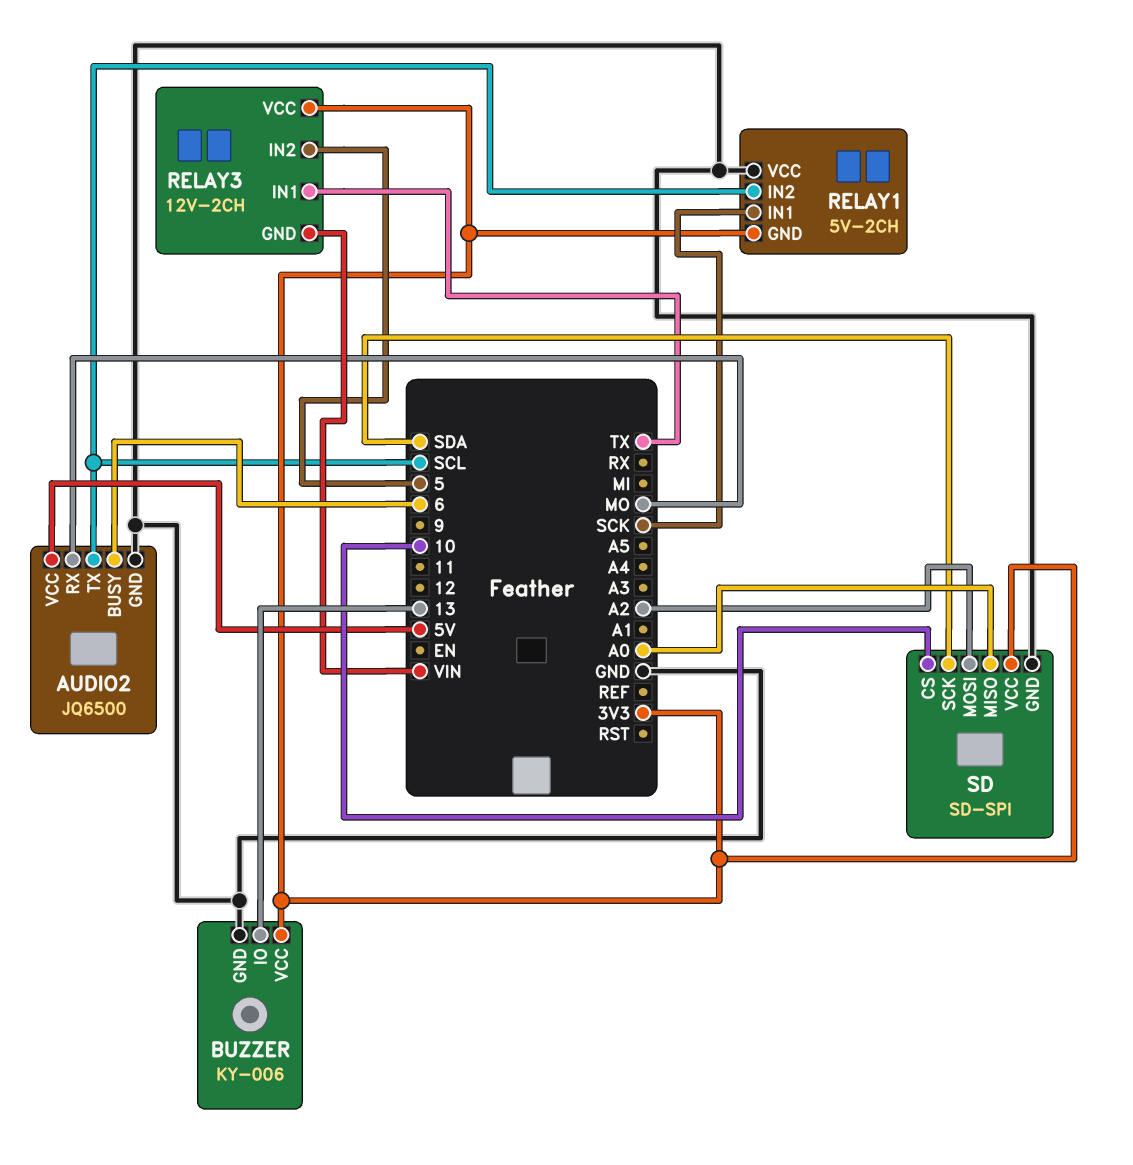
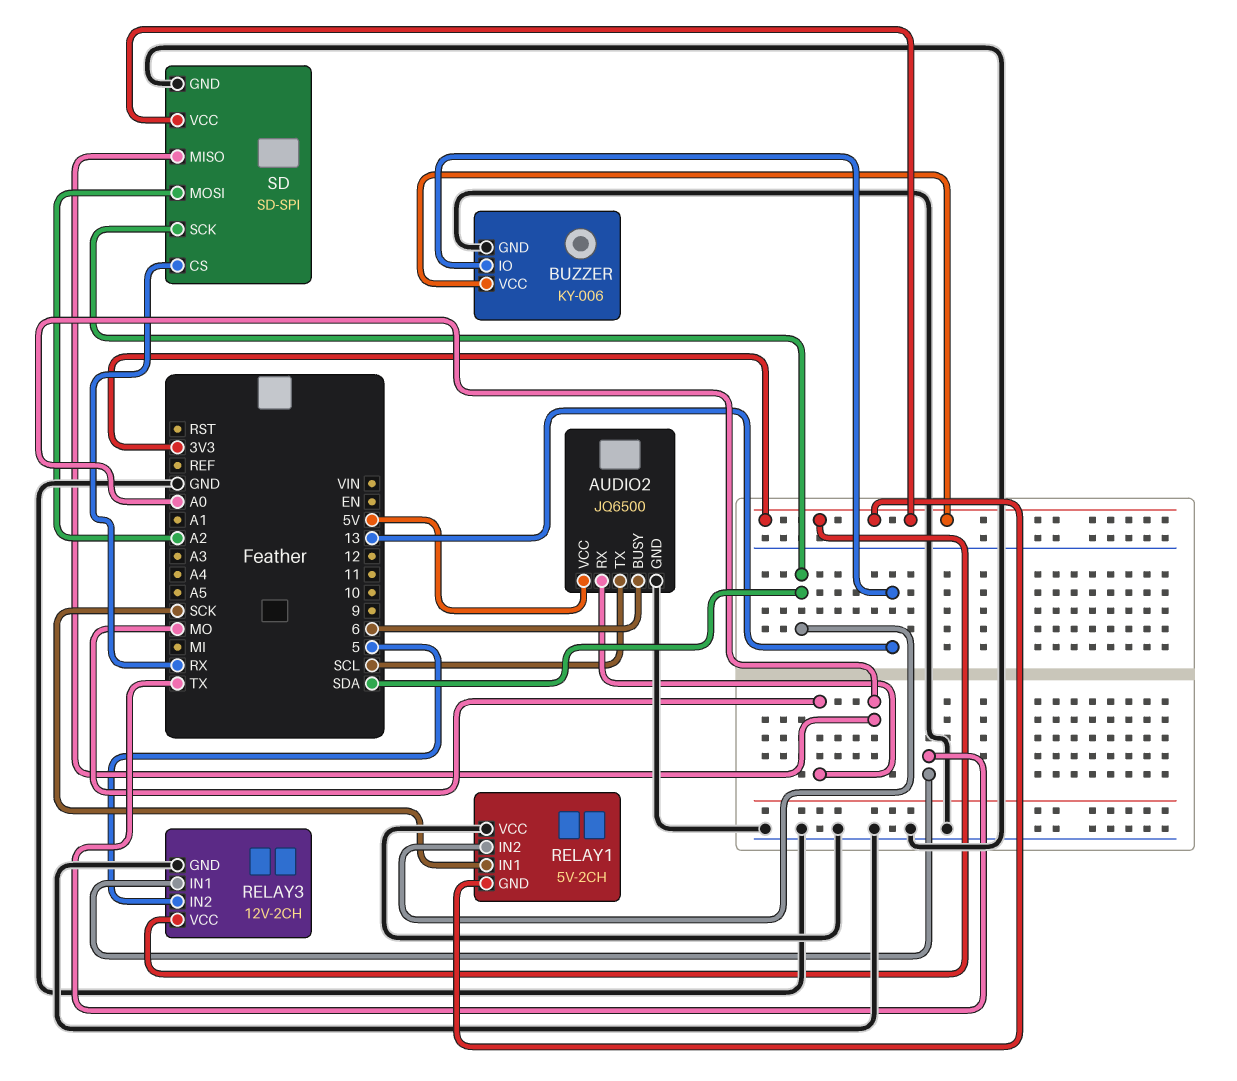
RELAY1 pin IN2: SCL -> SDA
RELAY3 pin GND: VIN -> GND
SD pin CS: 10 -> RX

